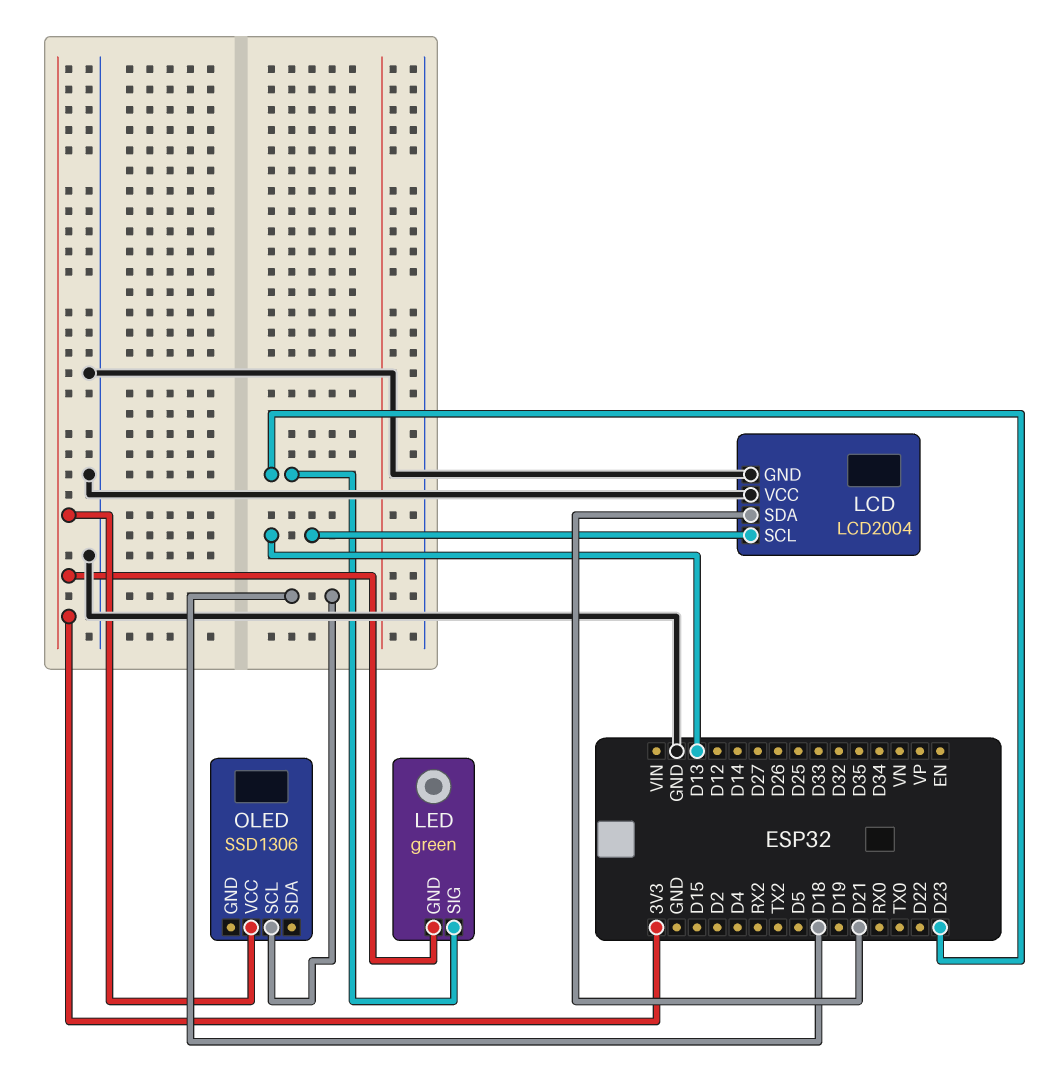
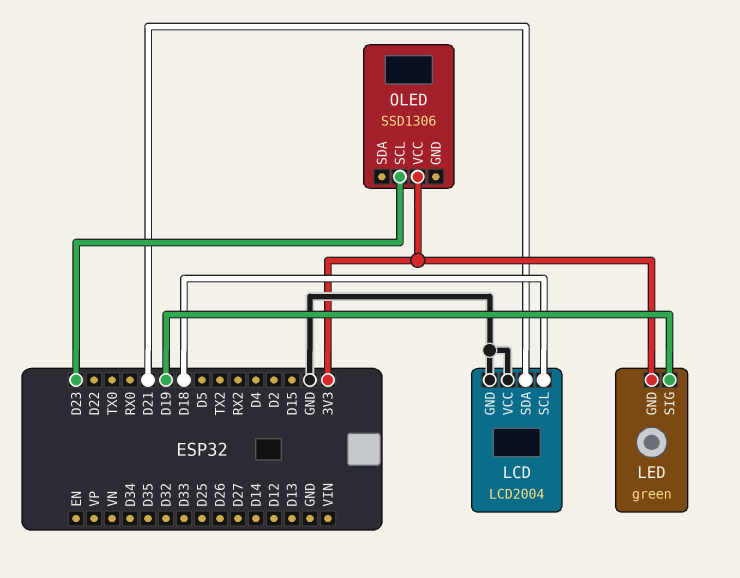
LCD pin SCL: D13 -> D18
LED pin SIG: D23 -> D19
OLED pin SCL: D18 -> D23

